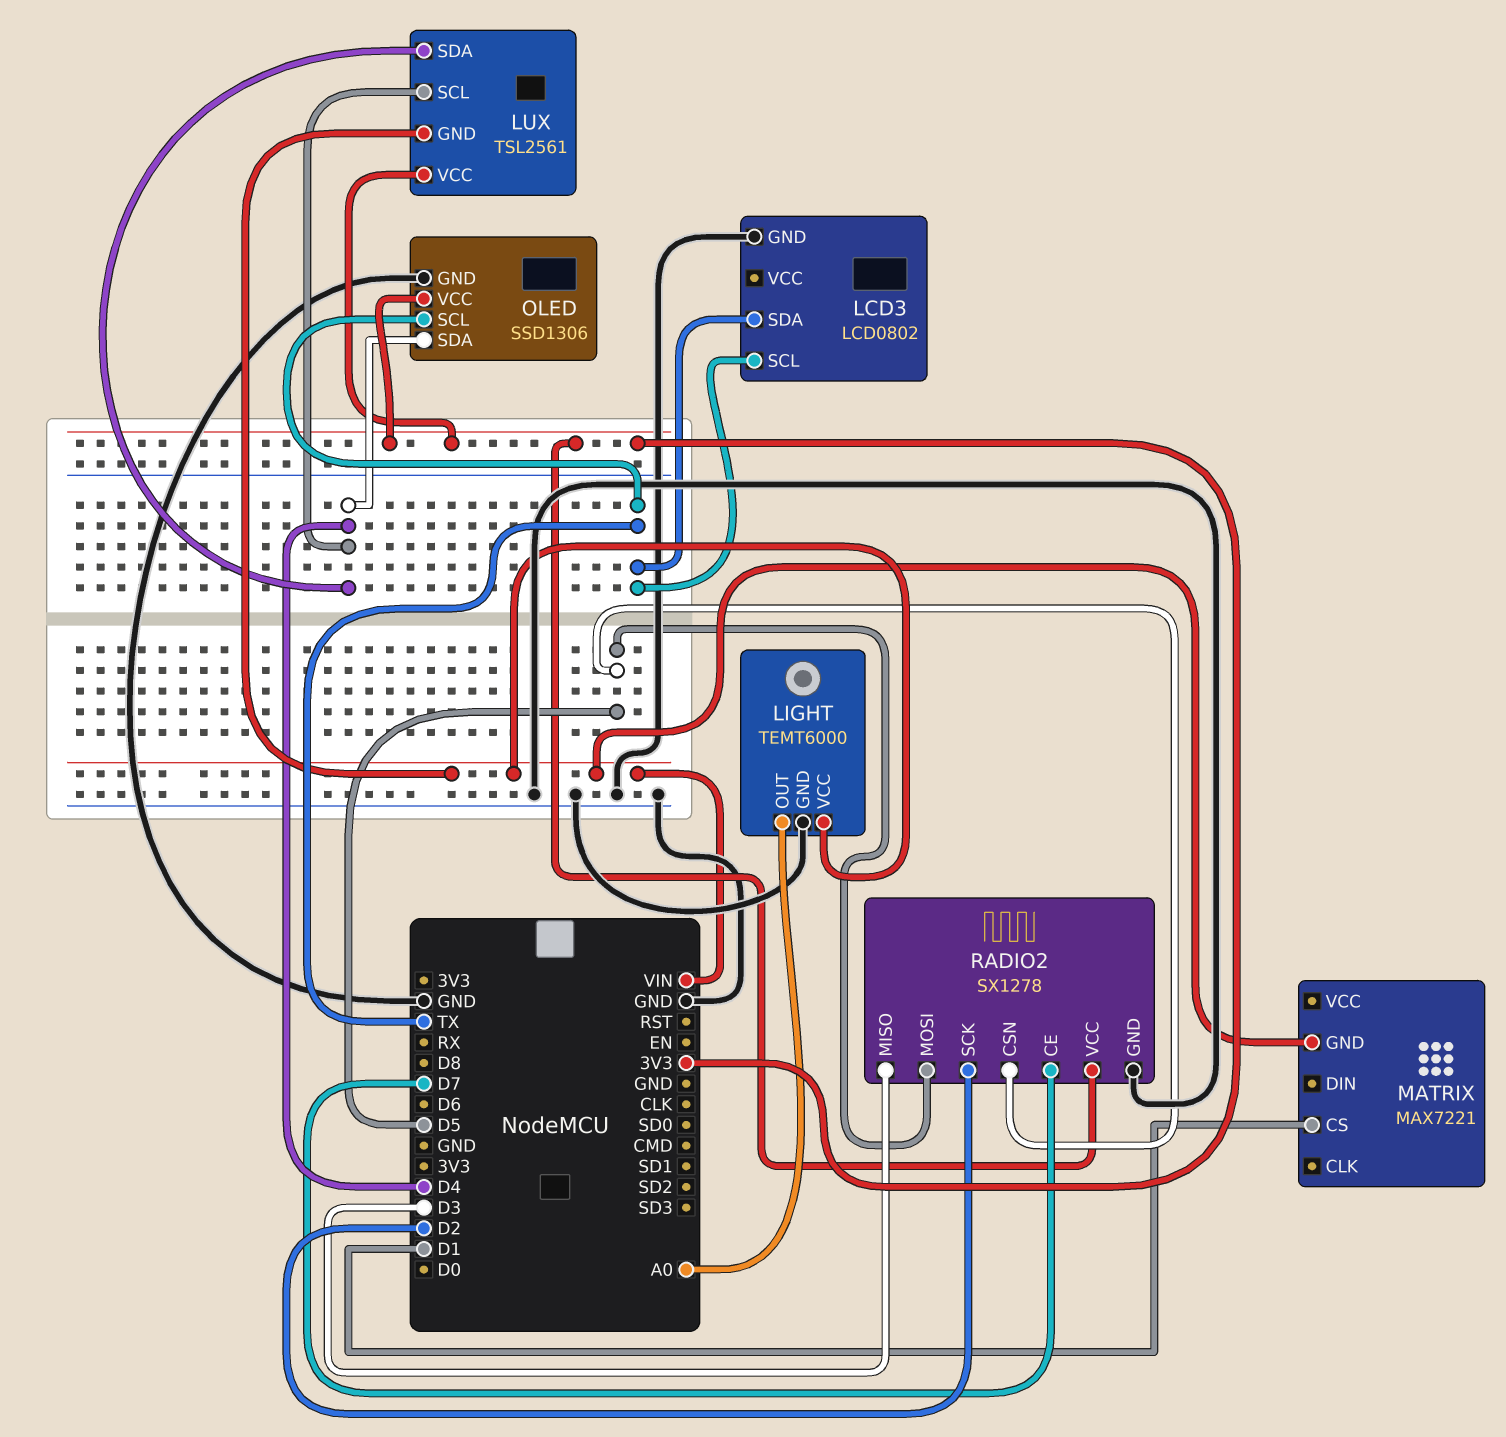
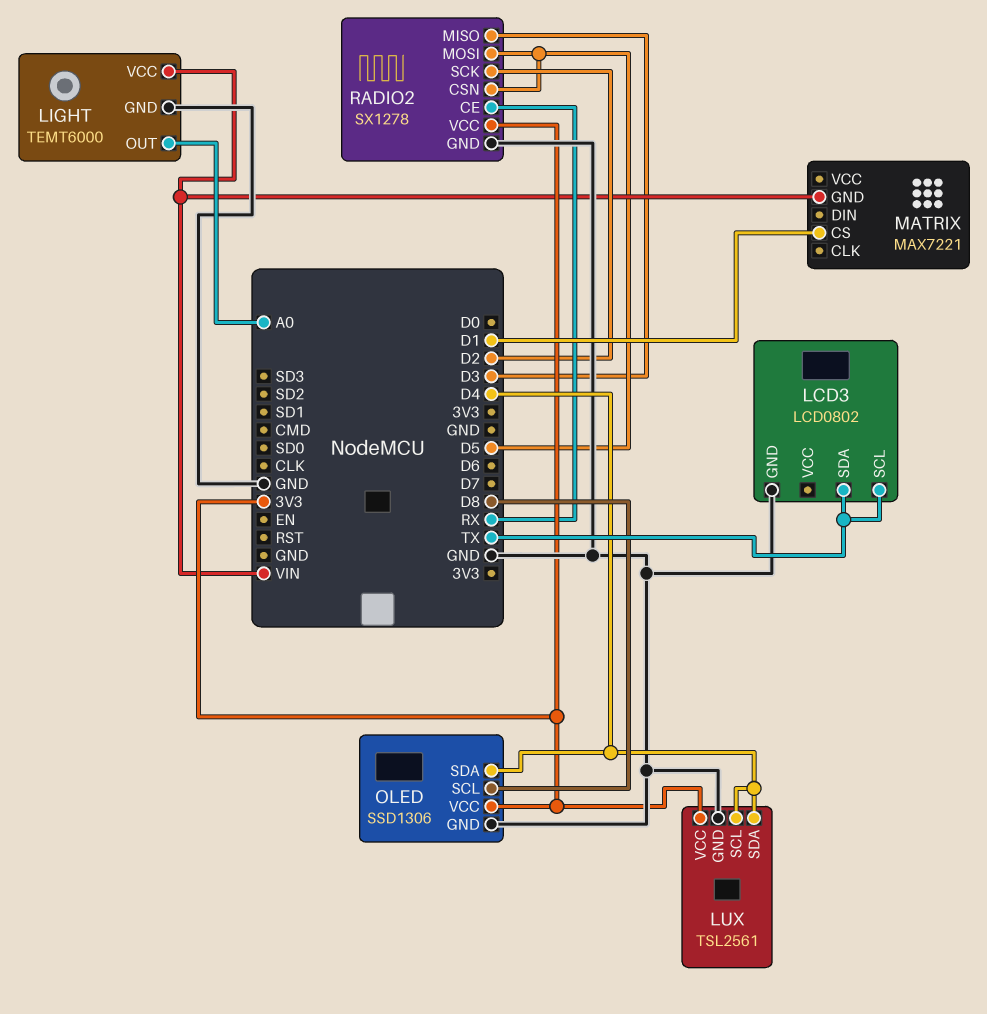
LUX pin GND: VIN -> GND
OLED pin SCL: TX -> D8
RADIO2 pin CE: D7 -> RX

